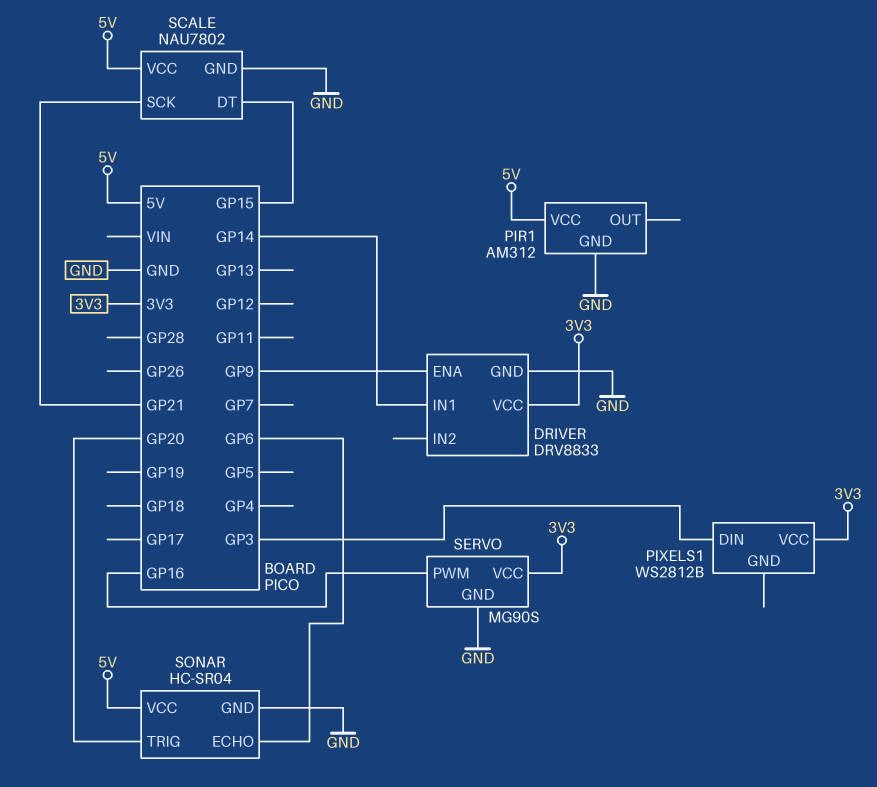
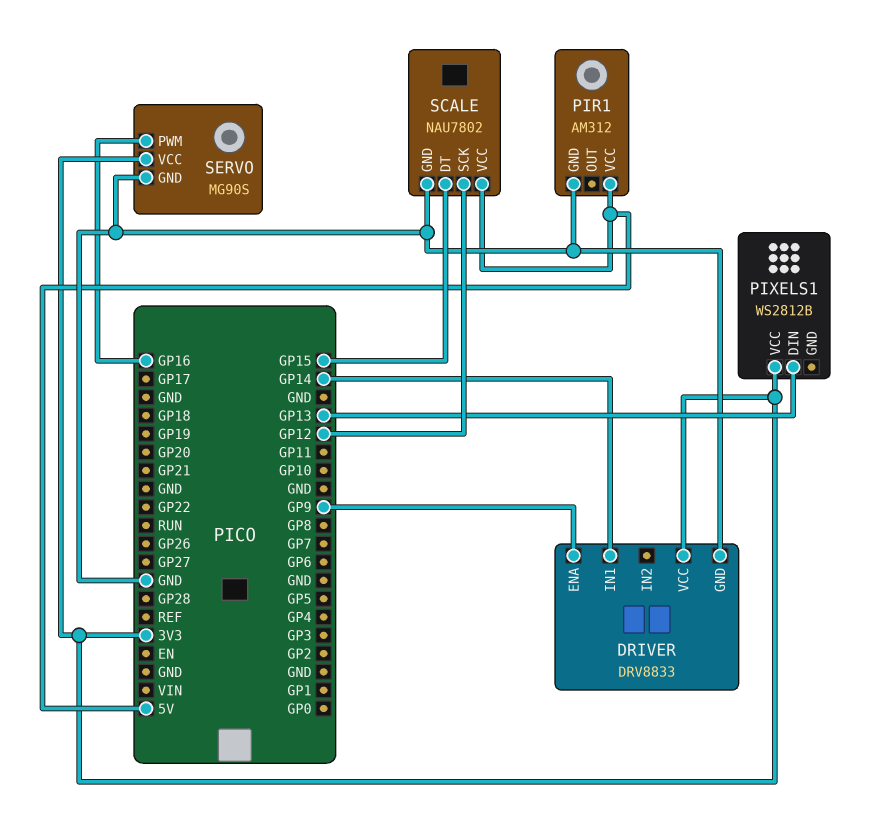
PIXELS1 pin DIN: GP3 -> GP13
SCALE pin SCK: GP21 -> GP12
SONAR: HC-SR04 -> none
SONAR pin ECHO: GP6 -> none
SONAR pin GND: GND -> none
SONAR pin TRIG: GP20 -> none
SONAR pin VCC: 5V -> none

